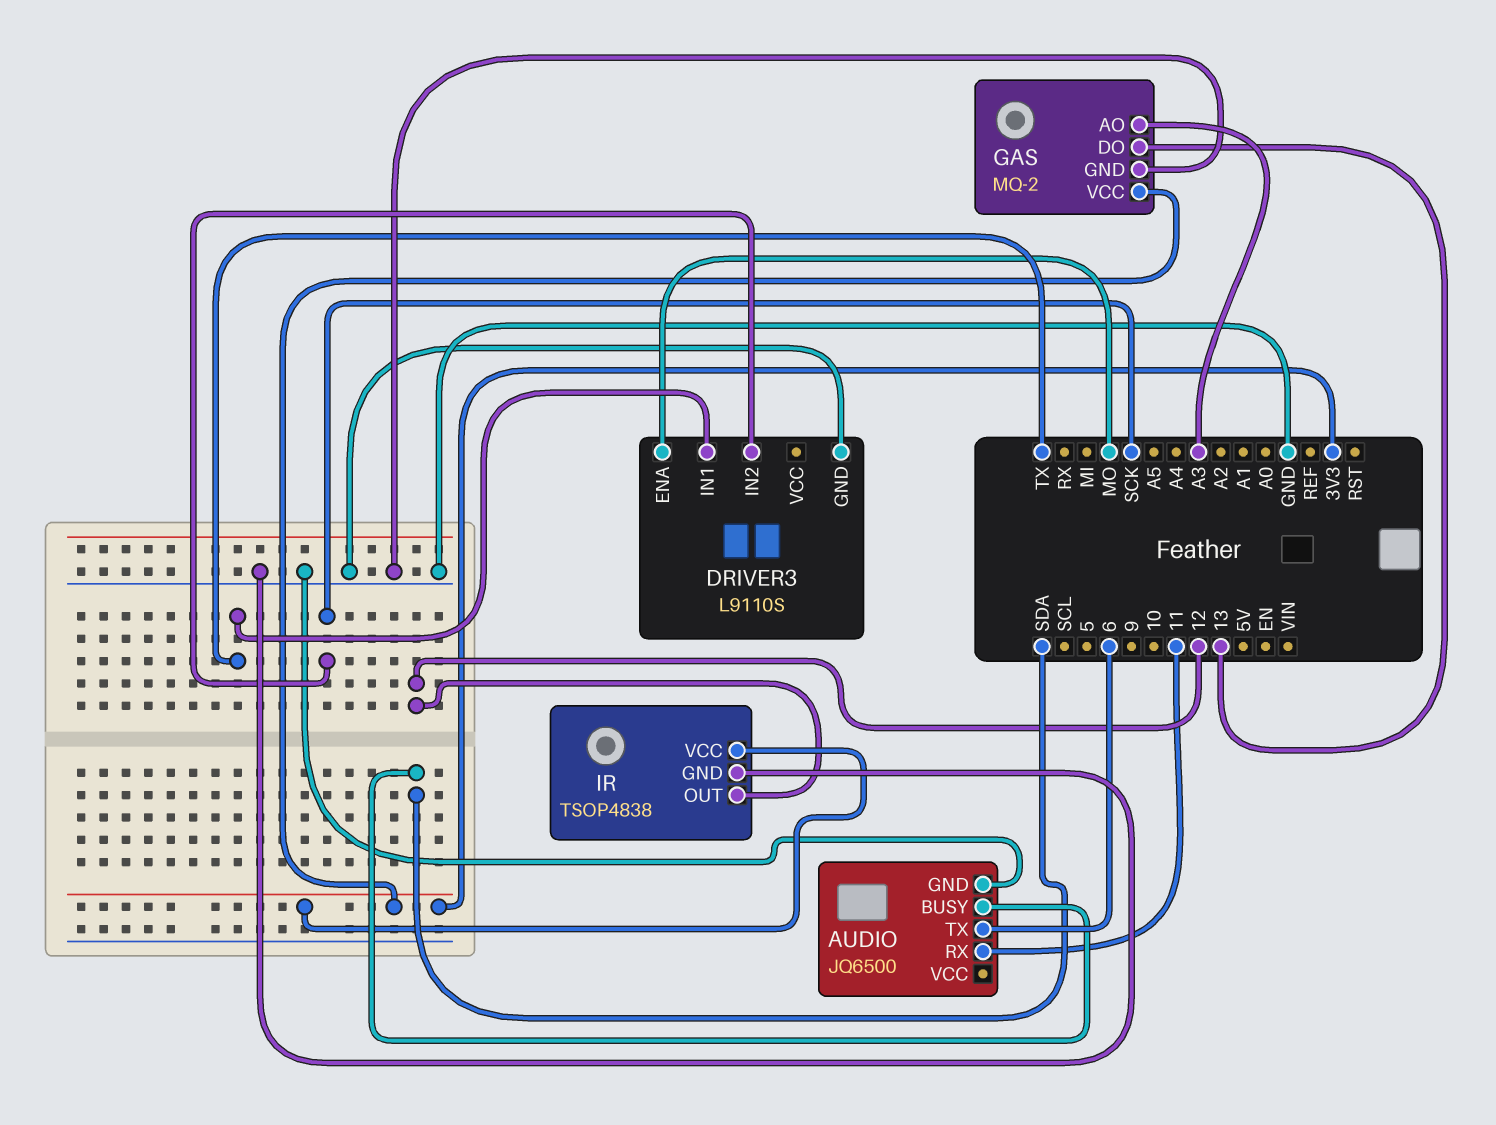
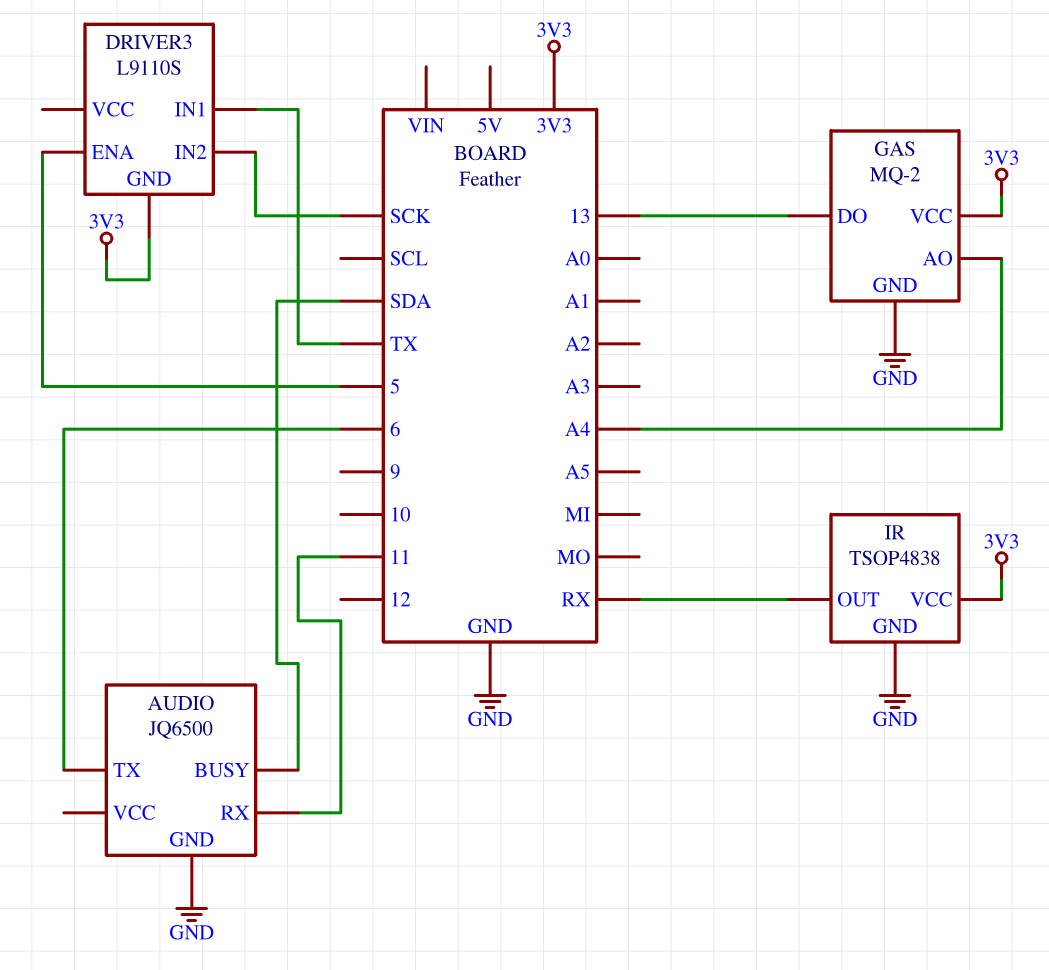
DRIVER3 pin ENA: MO -> 5
DRIVER3 pin GND: GND -> 3V3
GAS pin AO: A3 -> A4
IR pin OUT: 12 -> RX

